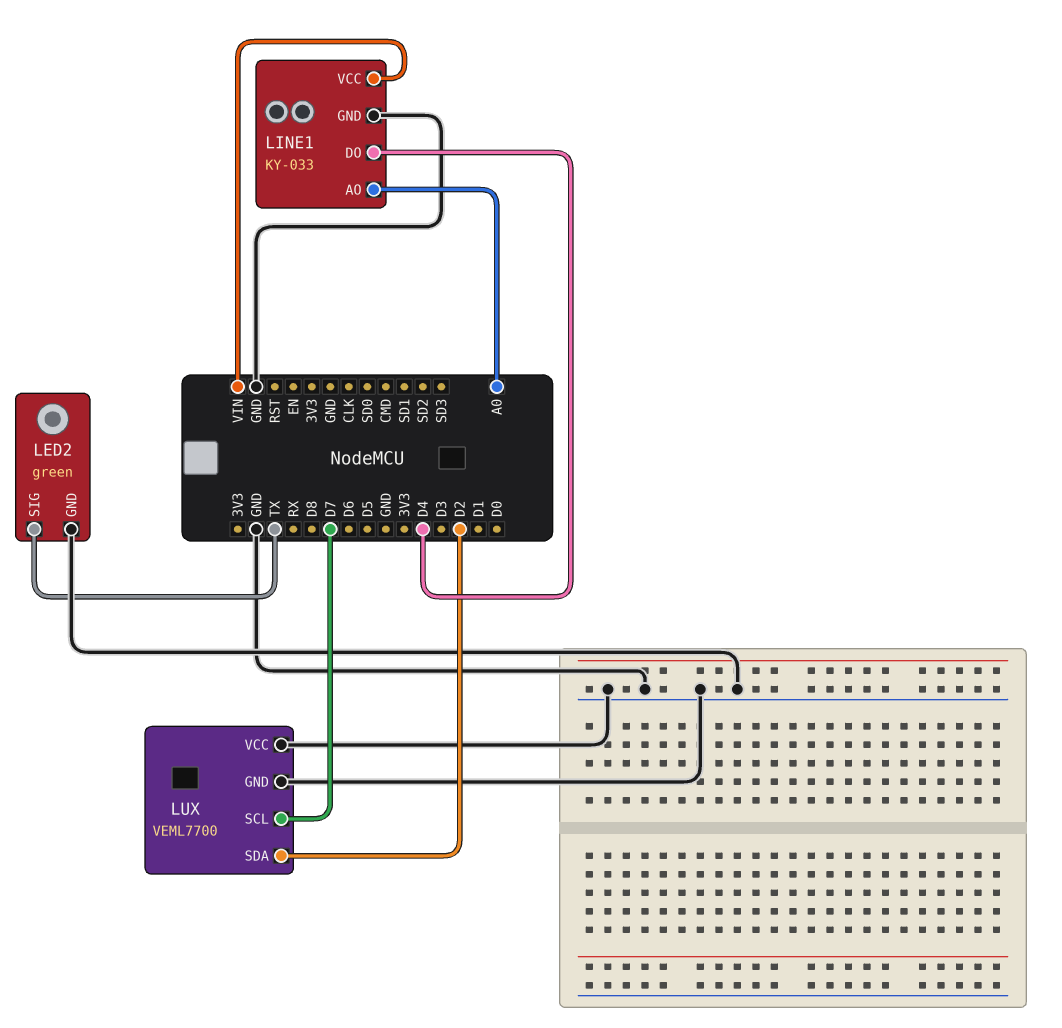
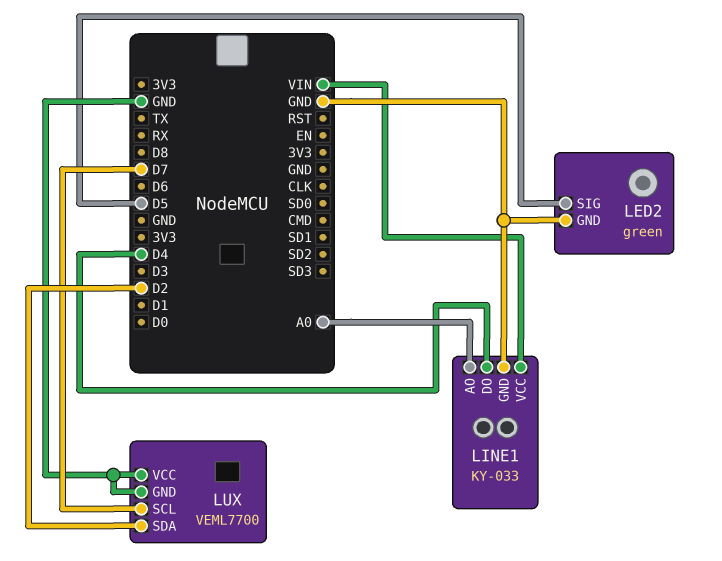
LED2 pin SIG: TX -> D5

